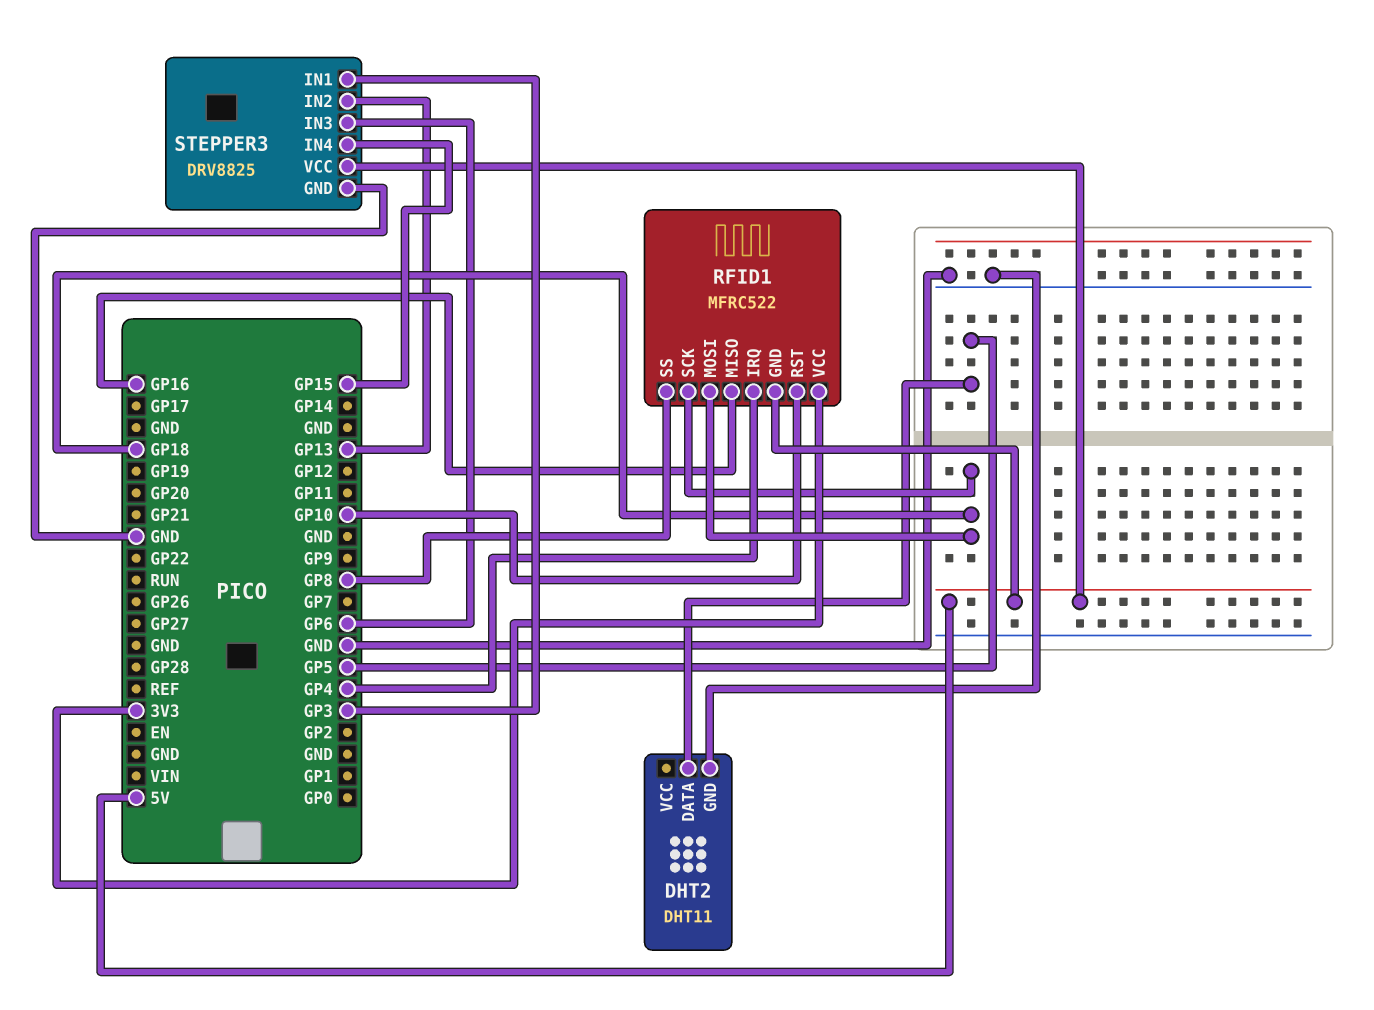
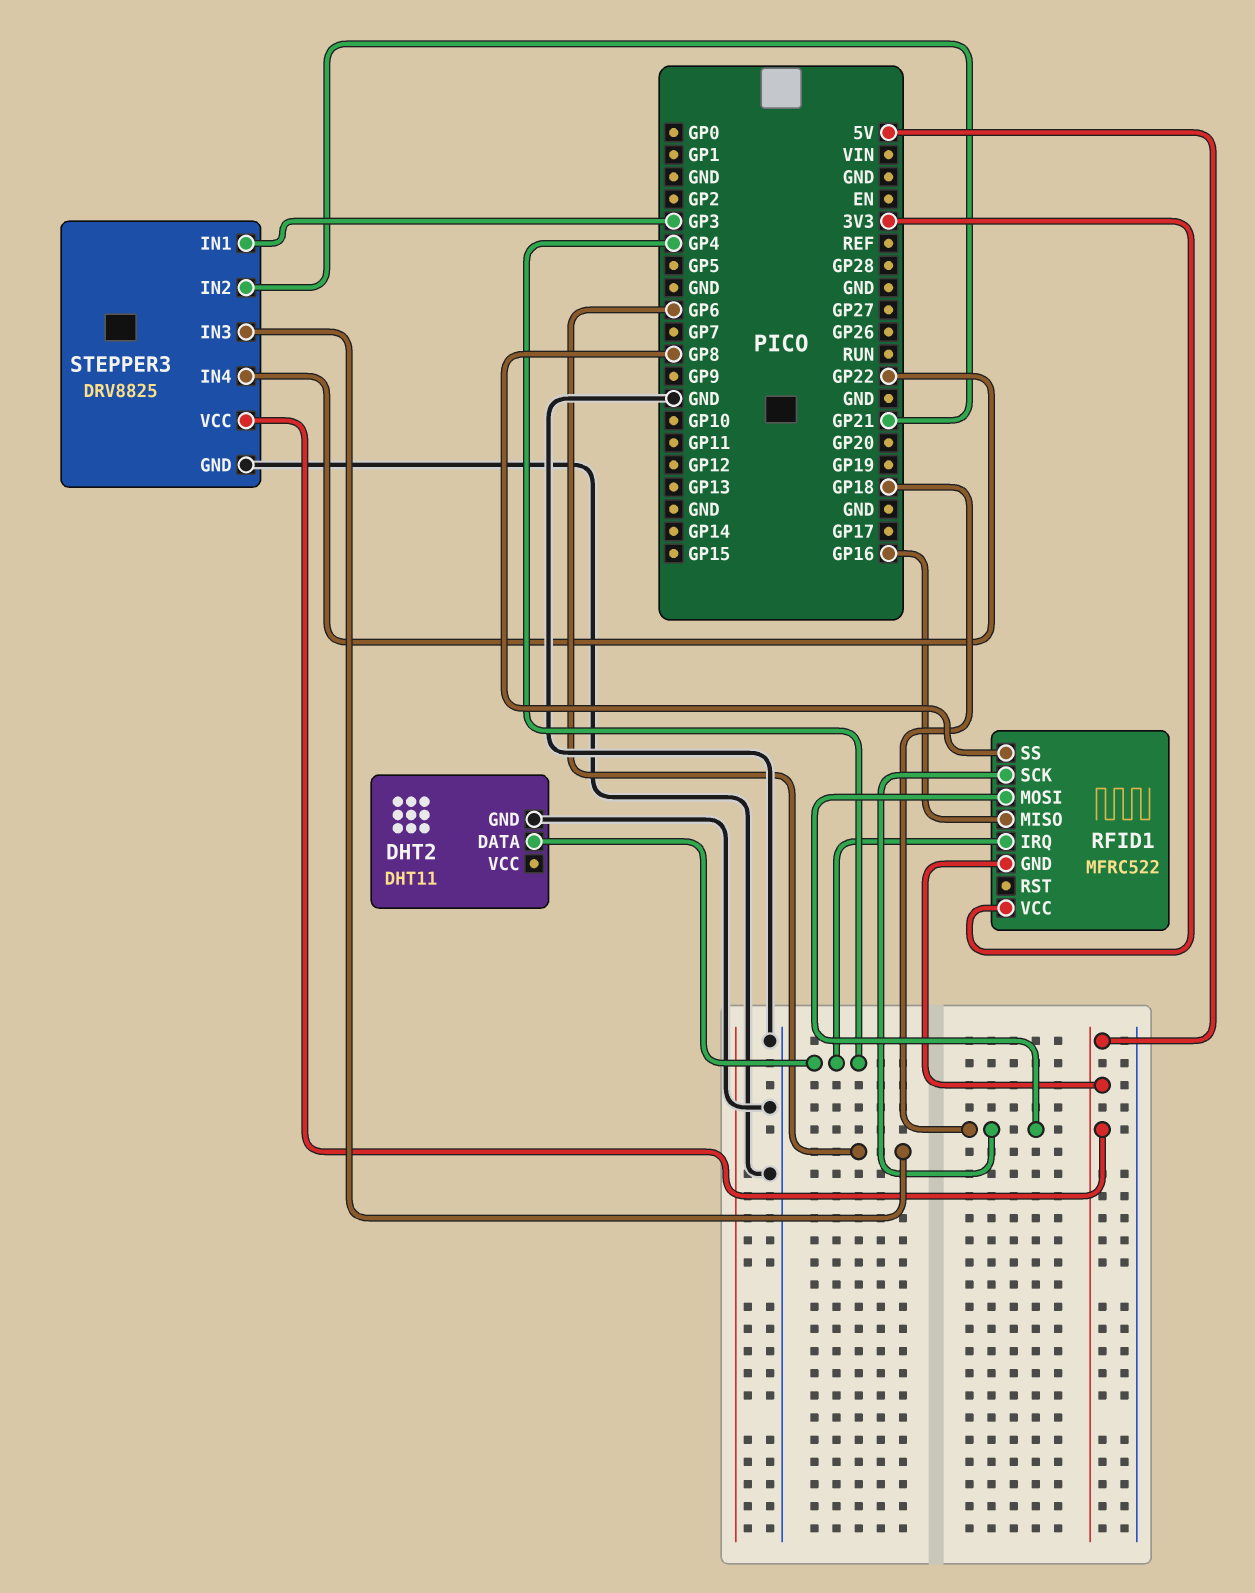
DHT2 pin DATA: GP5 -> GP4
RFID1 pin RST: GP10 -> none
STEPPER3 pin IN2: GP13 -> GP21
STEPPER3 pin IN4: GP15 -> GP22

